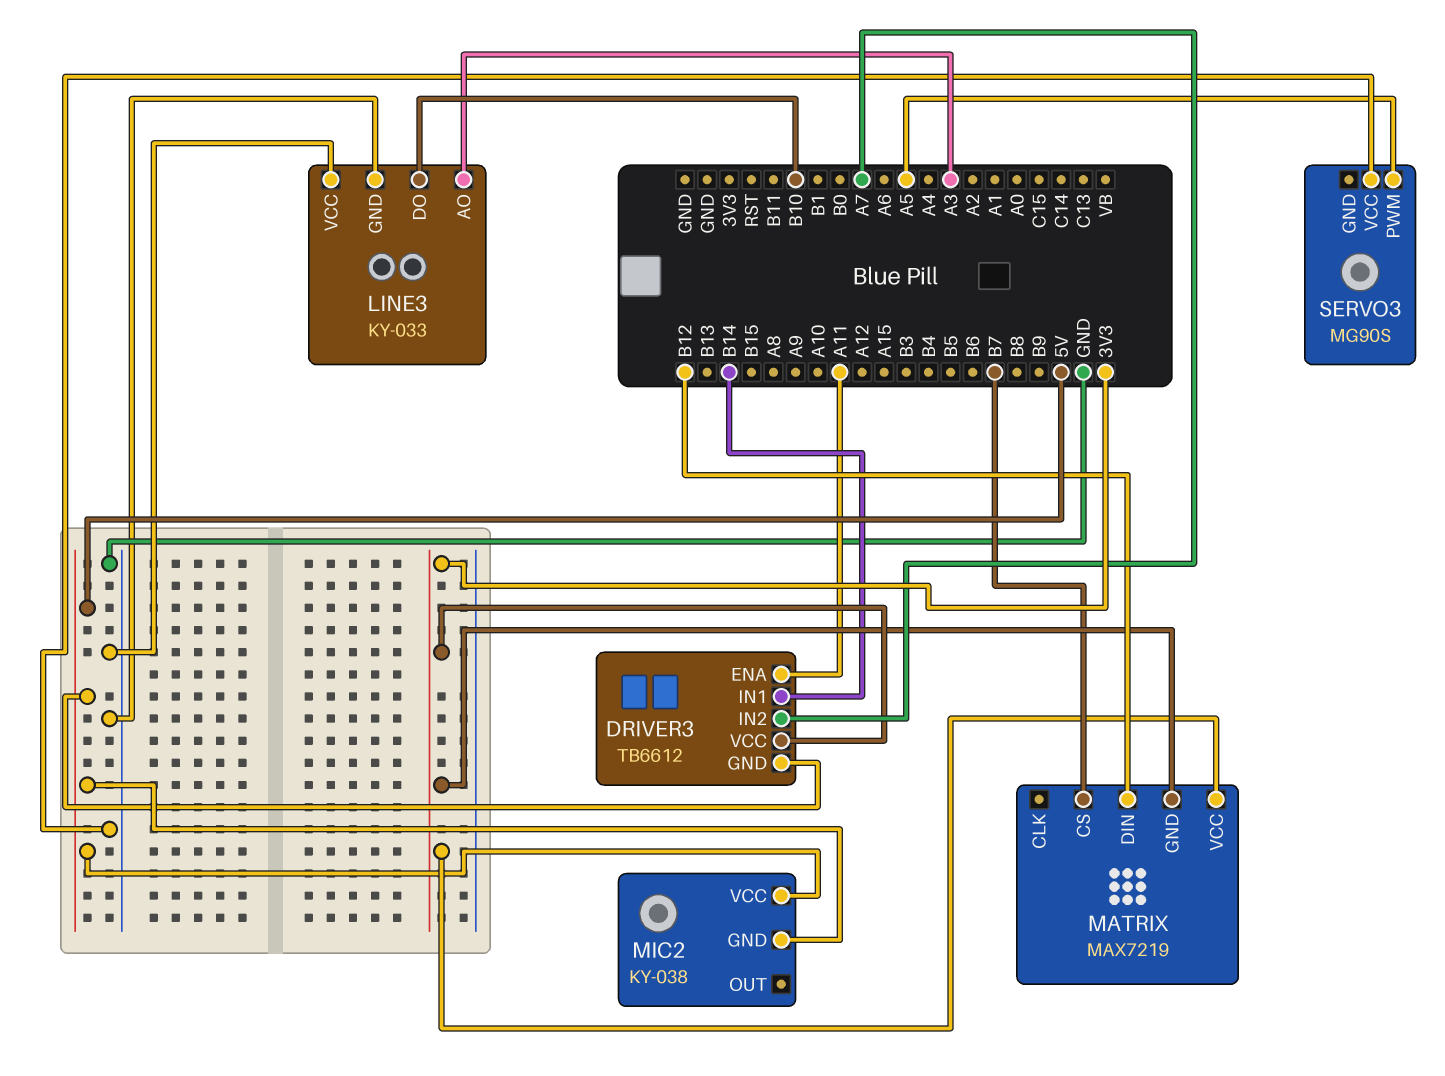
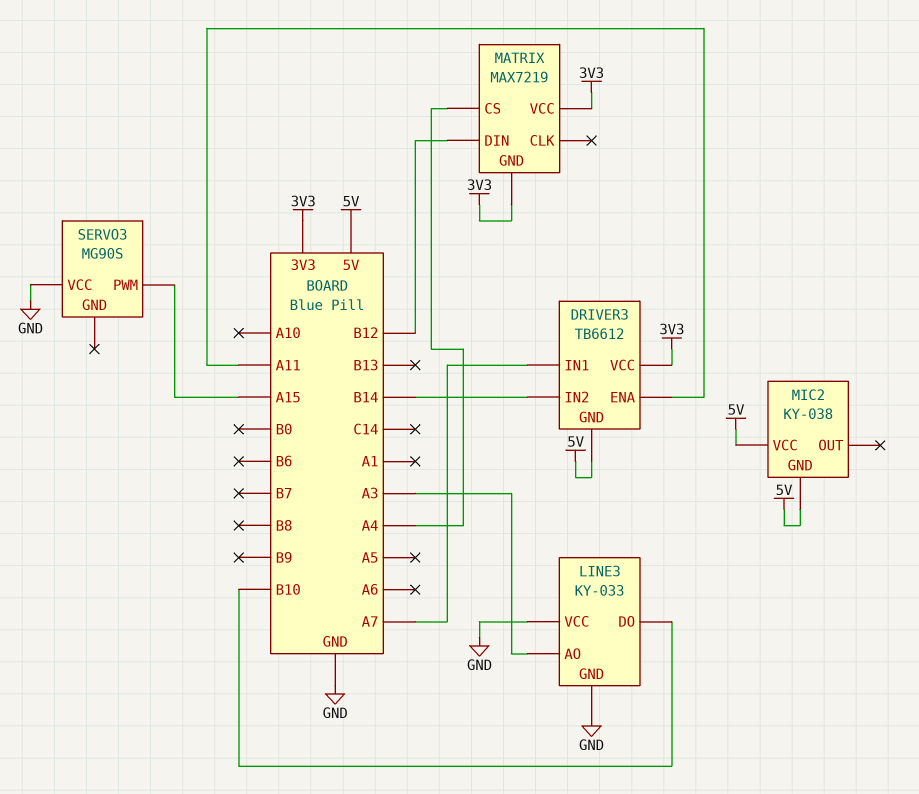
DRIVER3 pin IN1: B14 -> A7
DRIVER3 pin IN2: A7 -> B14
MATRIX pin CS: B7 -> A4
SERVO3 pin PWM: A5 -> A15

